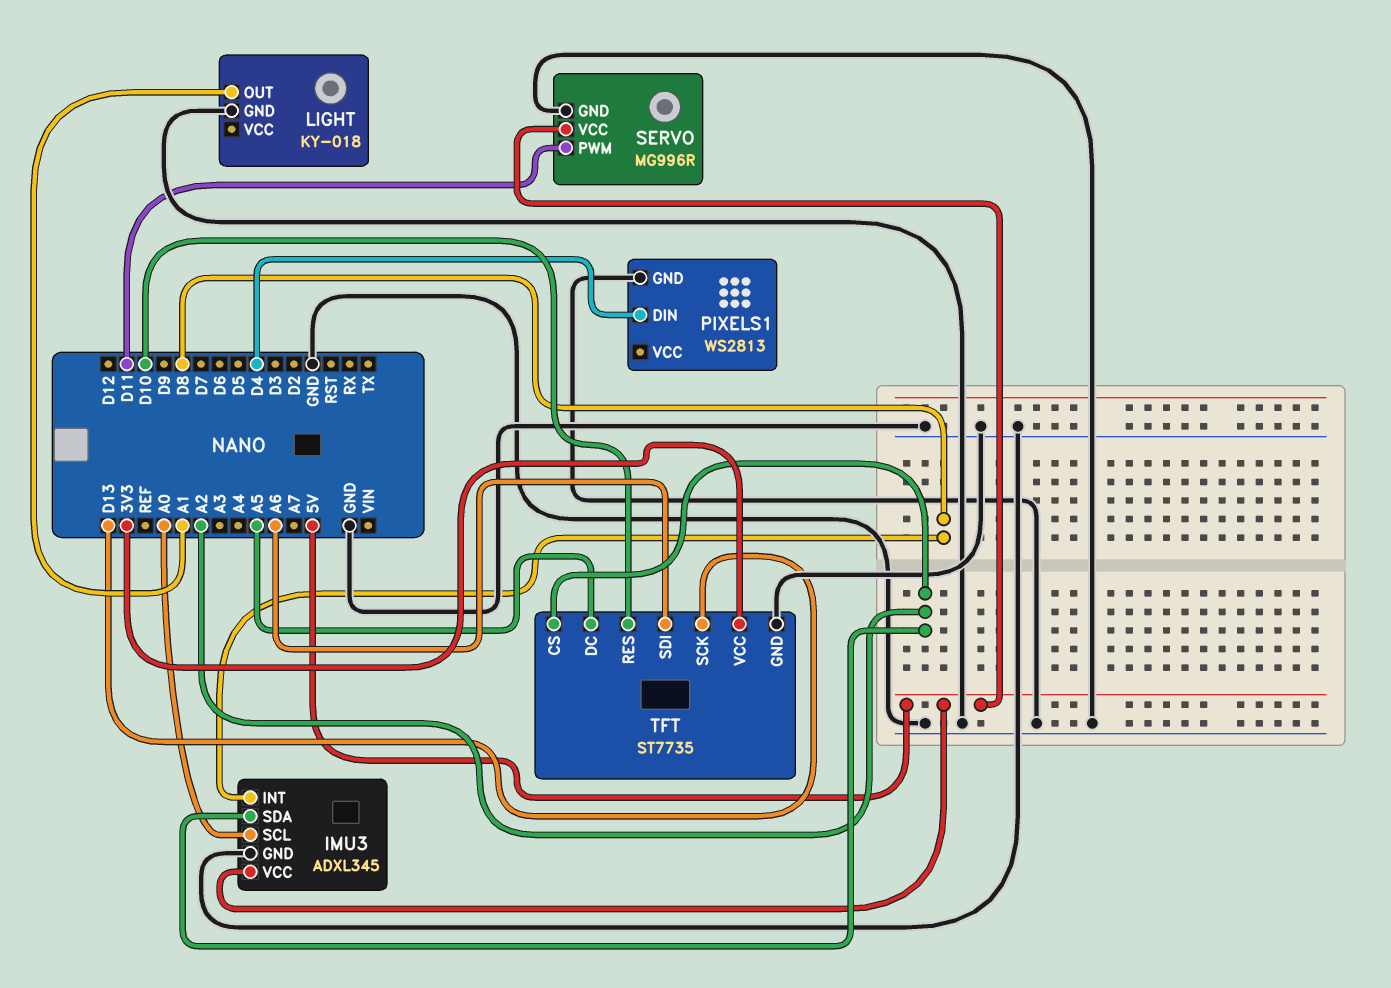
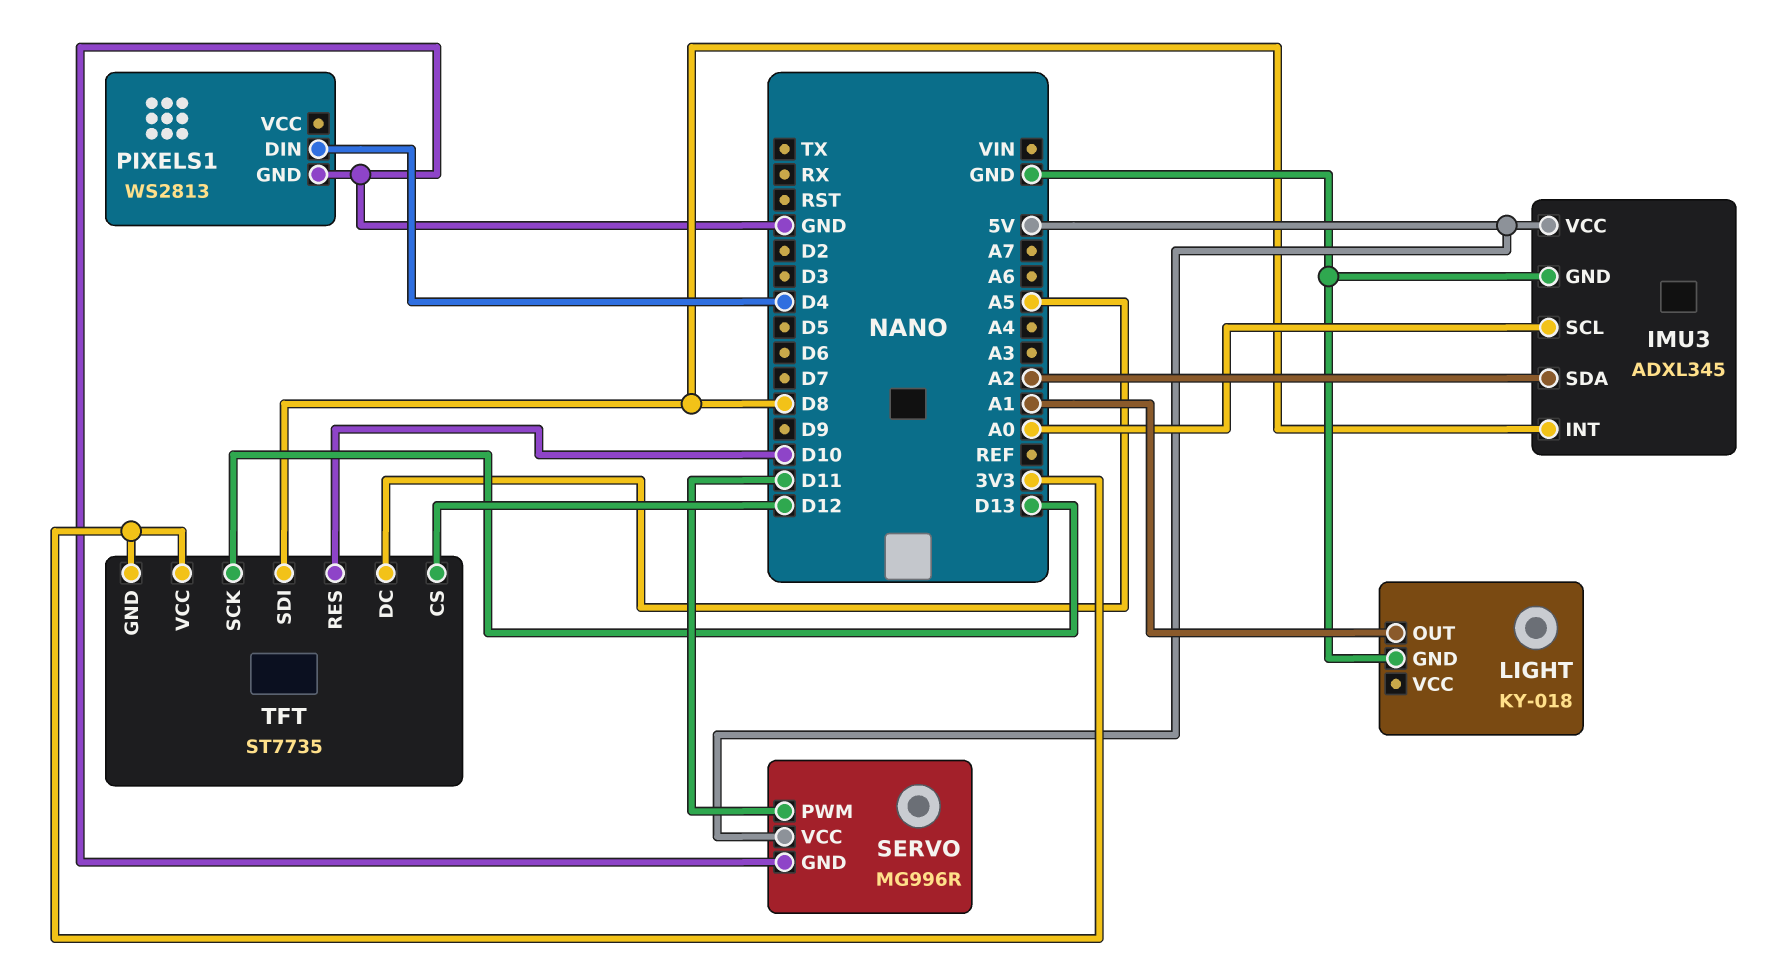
TFT pin CS: A2 -> D12
TFT pin GND: GND -> 3V3
TFT pin SDI: A6 -> D8

